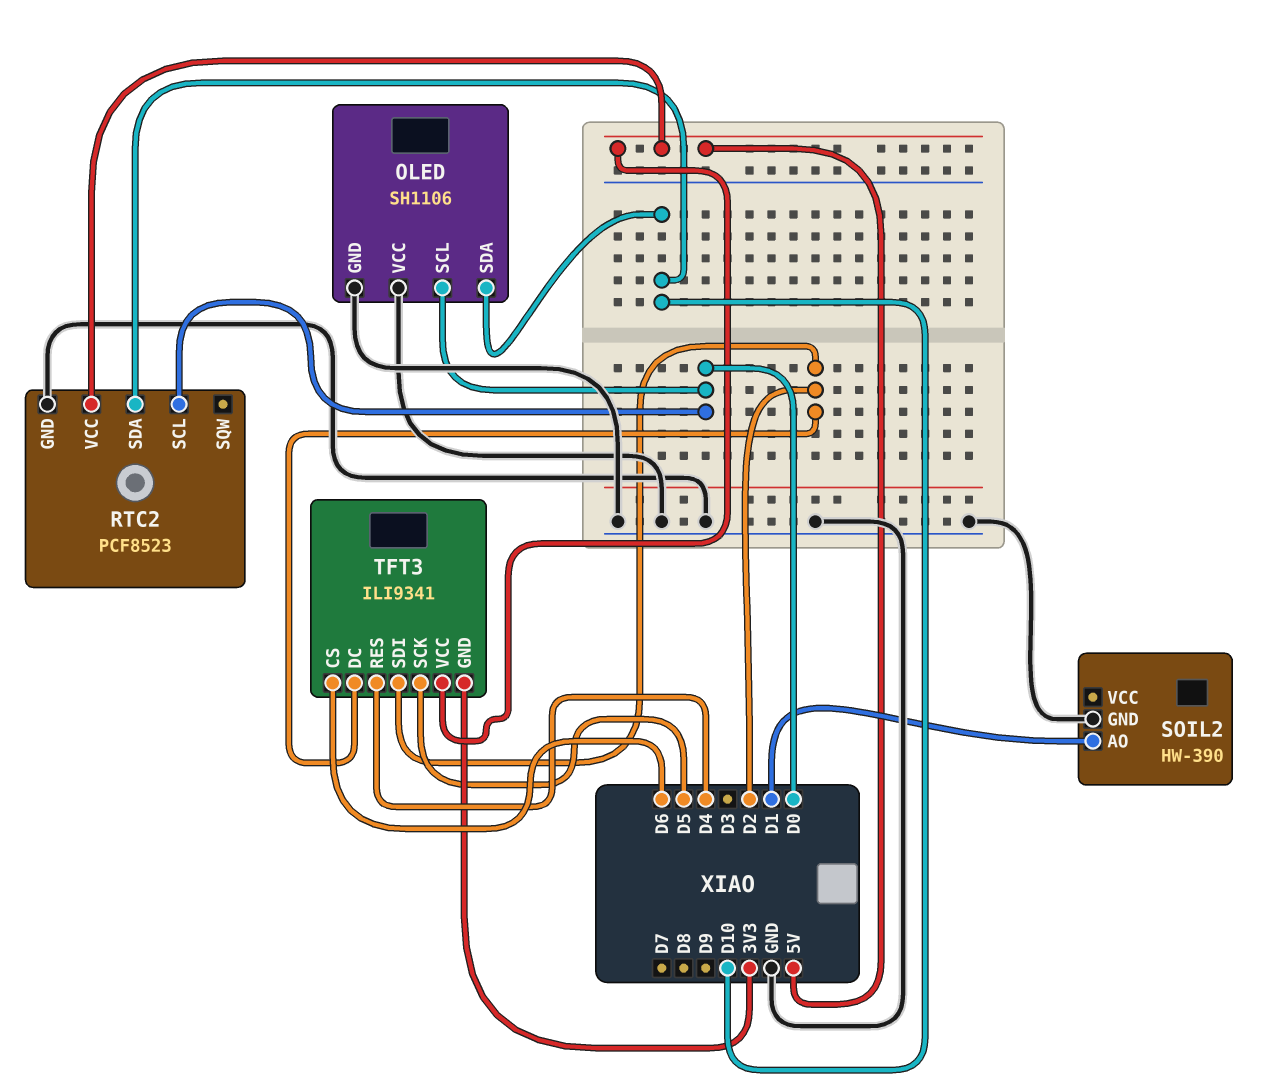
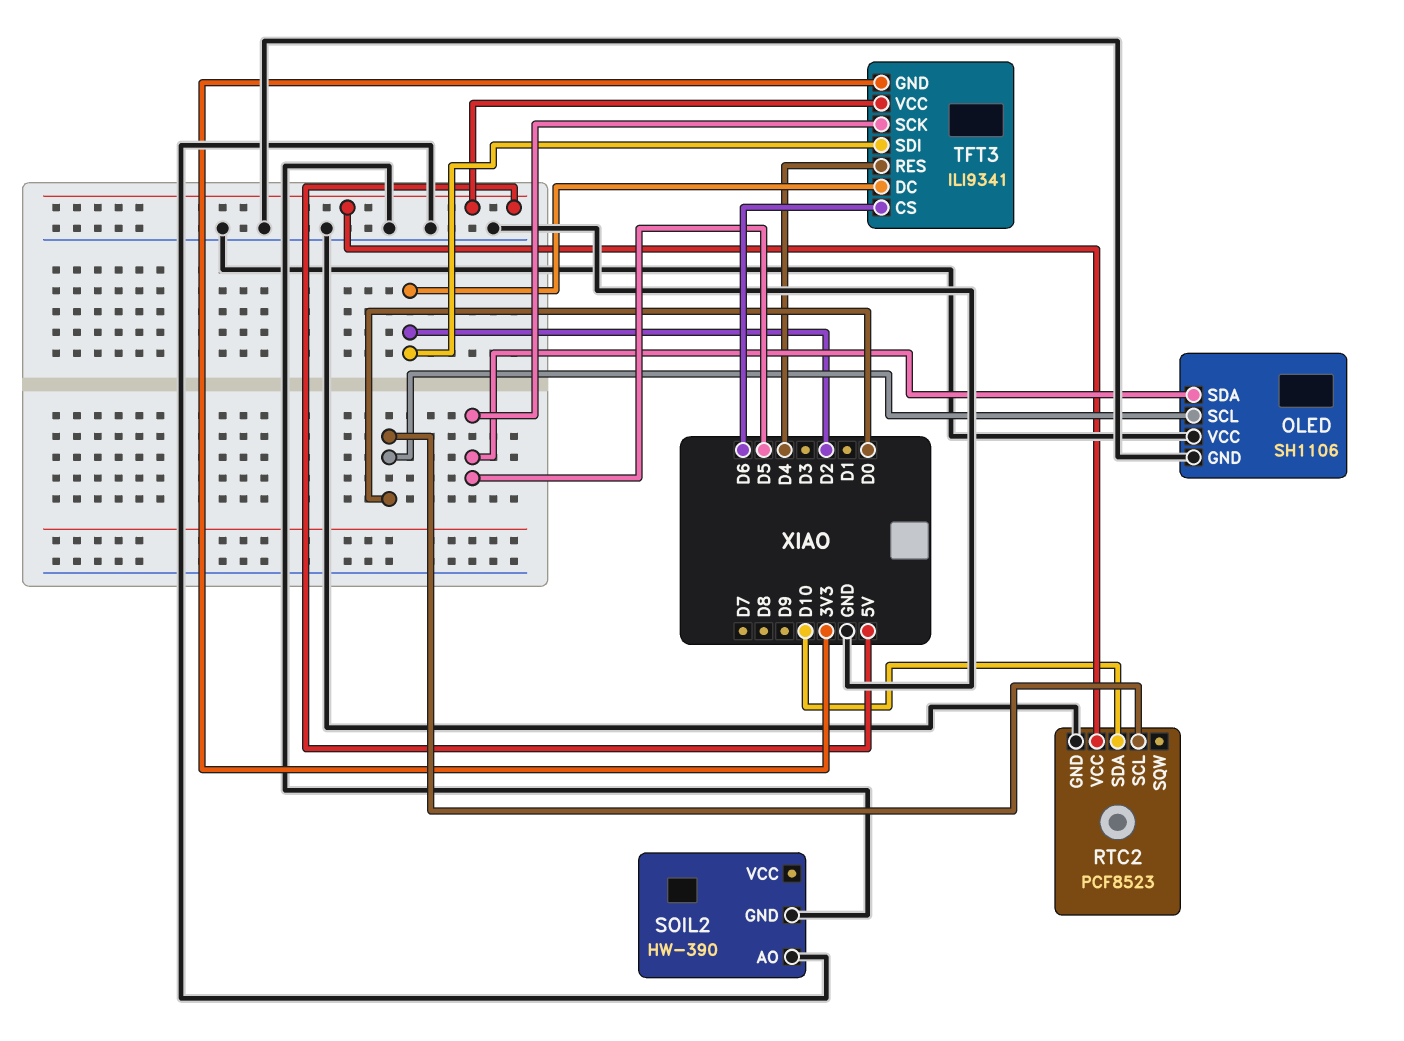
OLED pin SDA: D10 -> D5
SOIL2 pin AO: D1 -> GND

